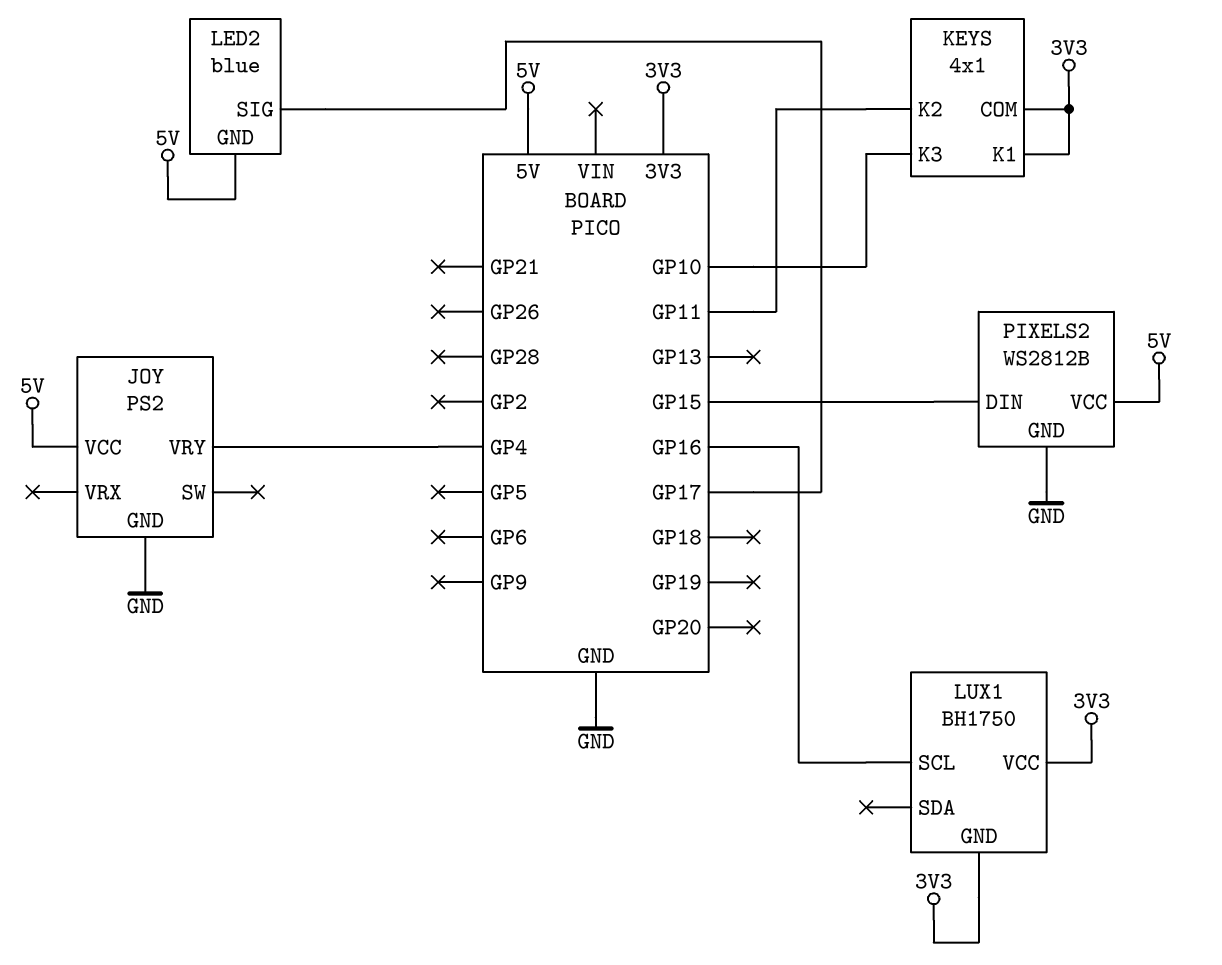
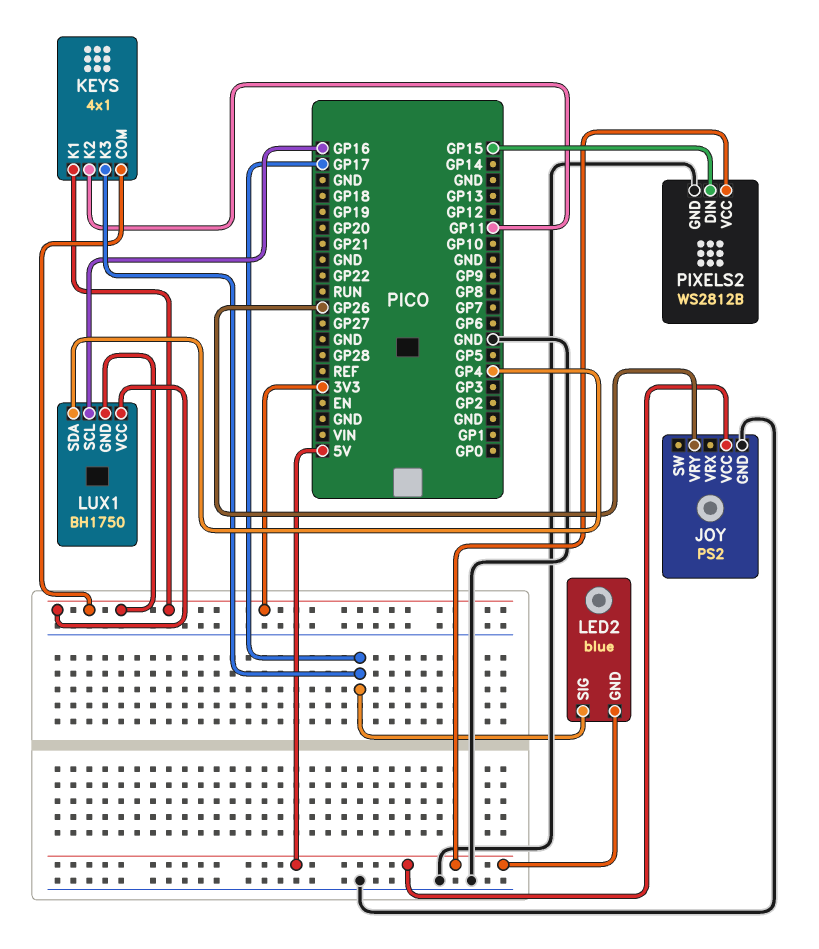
JOY pin VRY: GP4 -> GP26
KEYS pin K3: GP10 -> GP17
LUX1 pin SDA: none -> GP4

